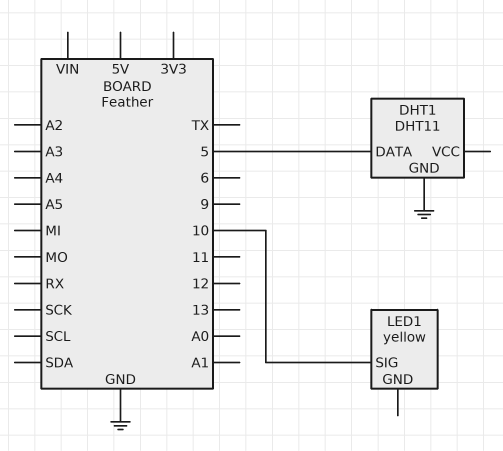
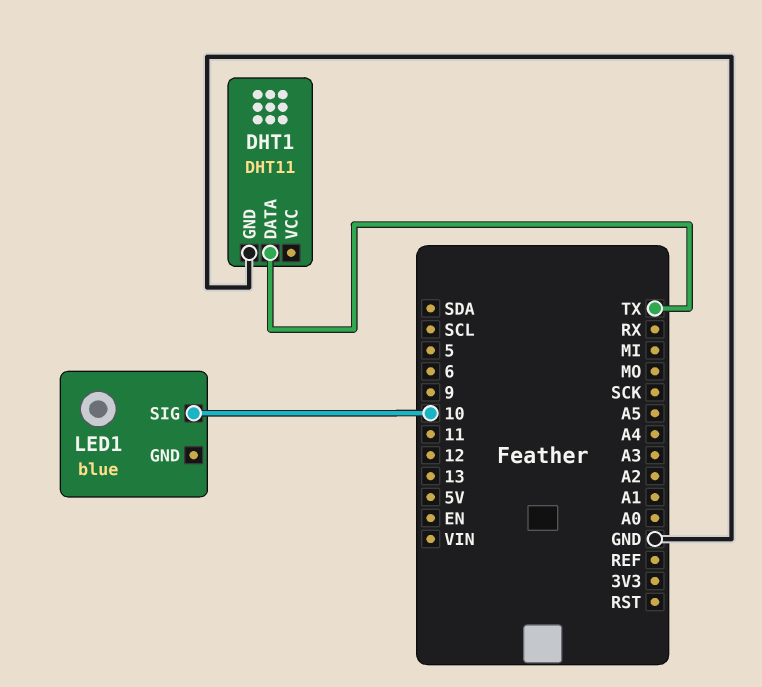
DHT1 pin DATA: 5 -> TX
LED1: yellow -> blue

